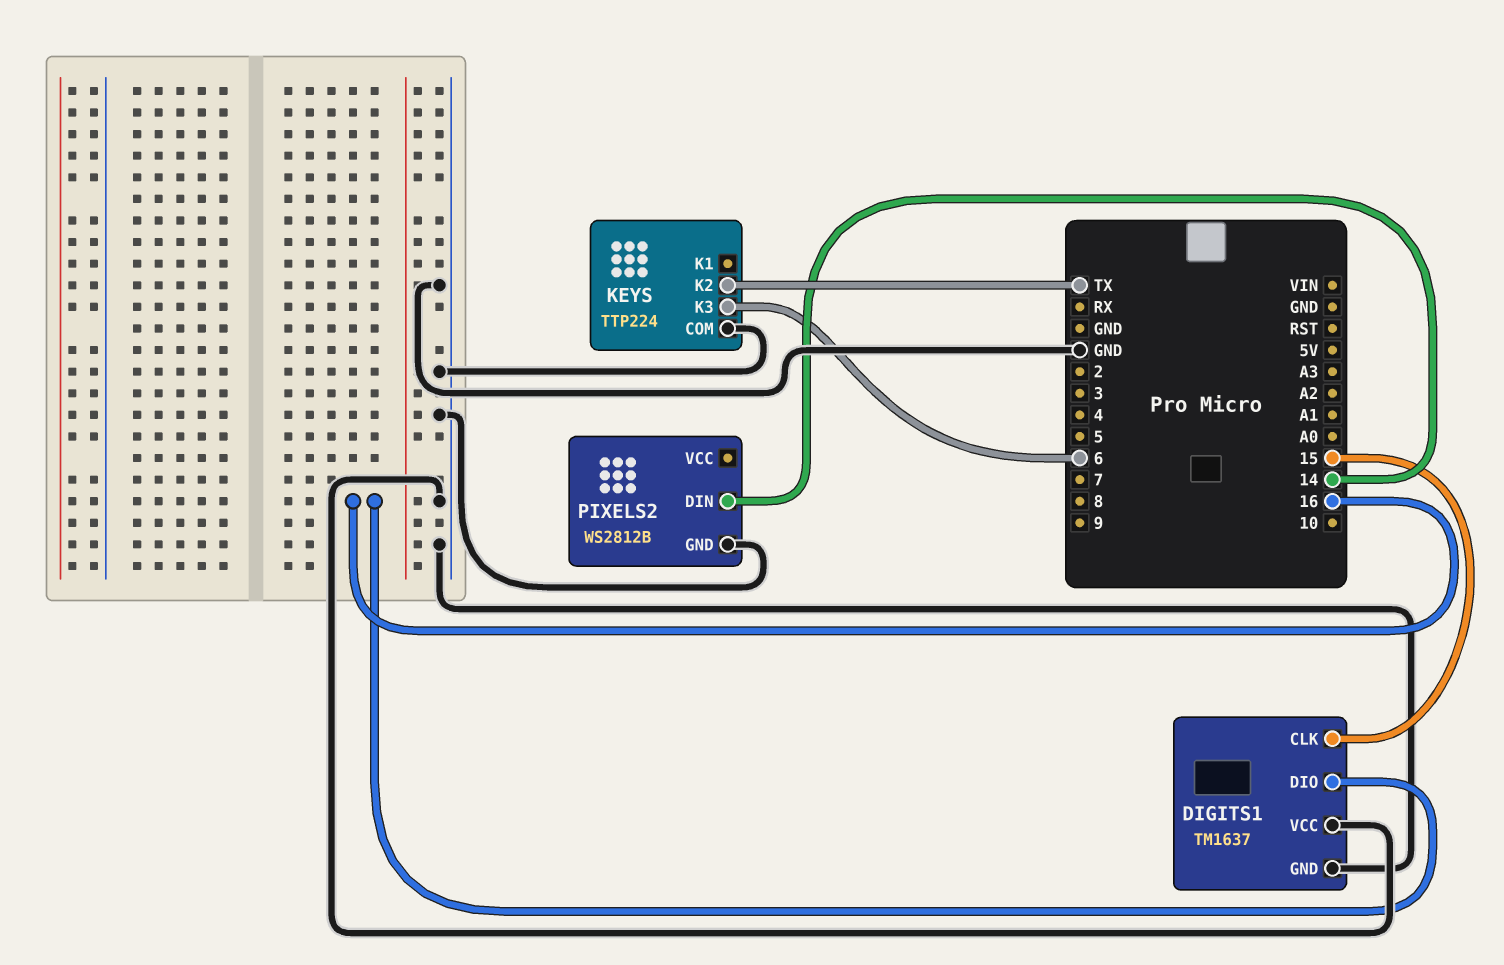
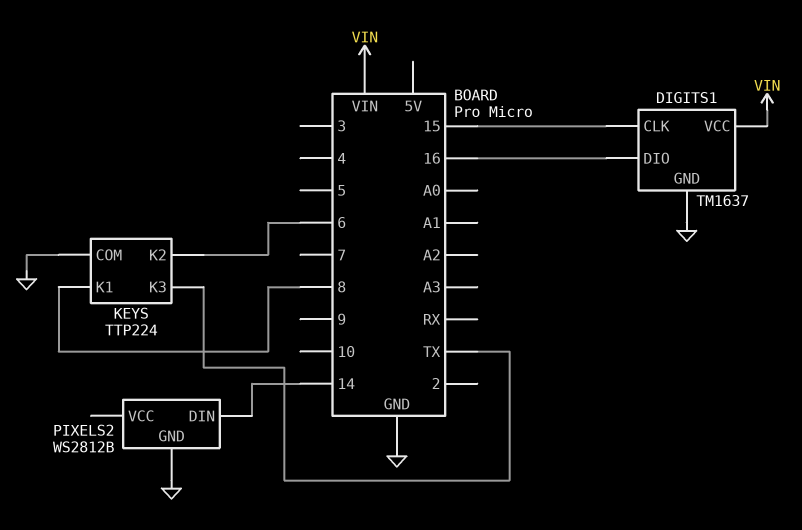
DIGITS1 pin VCC: GND -> VIN
KEYS pin K1: none -> 8
KEYS pin K2: TX -> 6
KEYS pin K3: 6 -> TX

